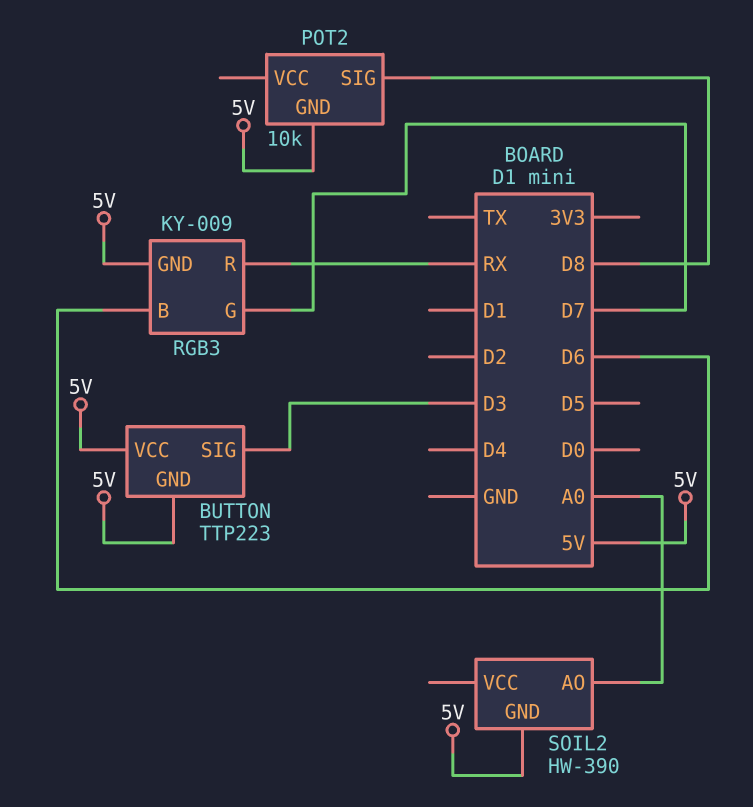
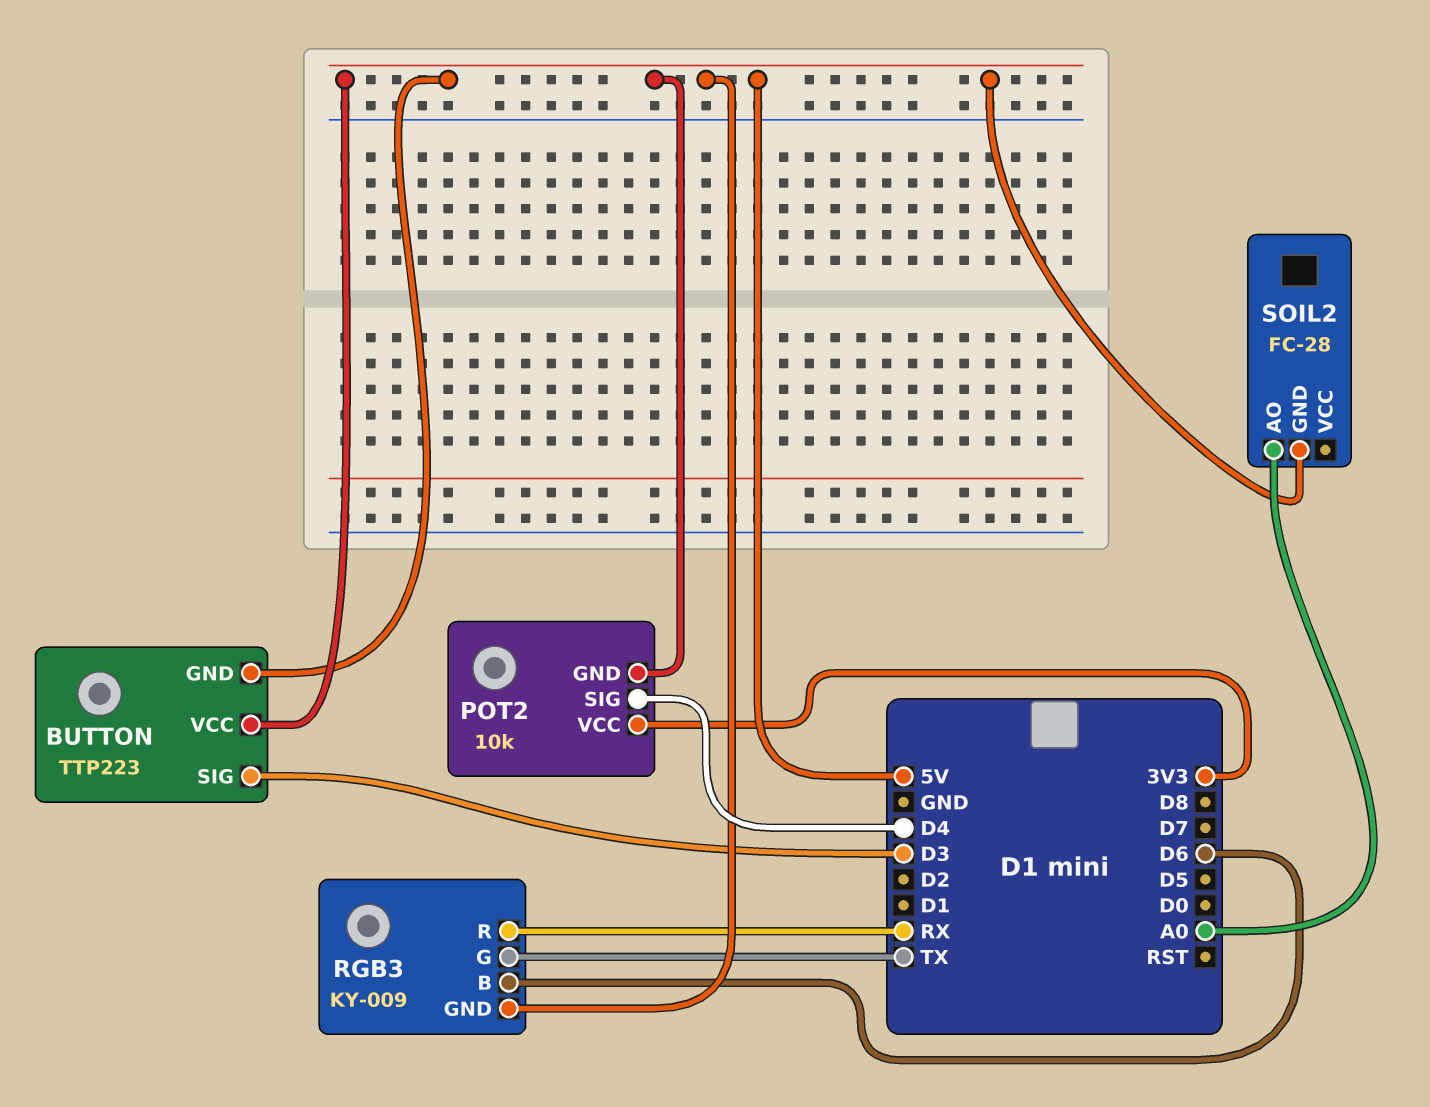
POT2 pin SIG: D8 -> D4
POT2 pin VCC: none -> 3V3
RGB3 pin G: D7 -> TX
SOIL2: HW-390 -> FC-28

